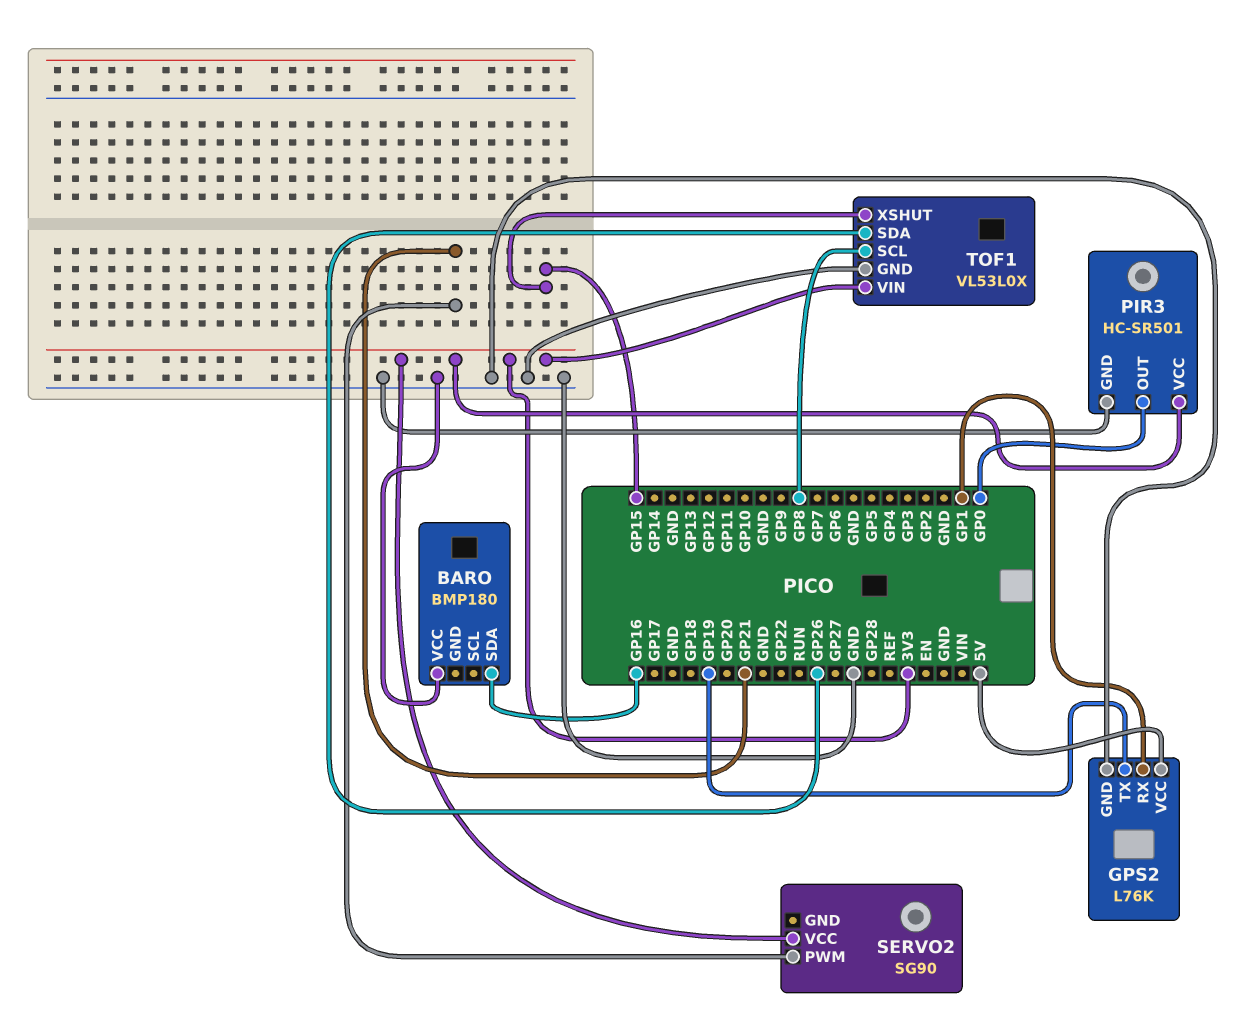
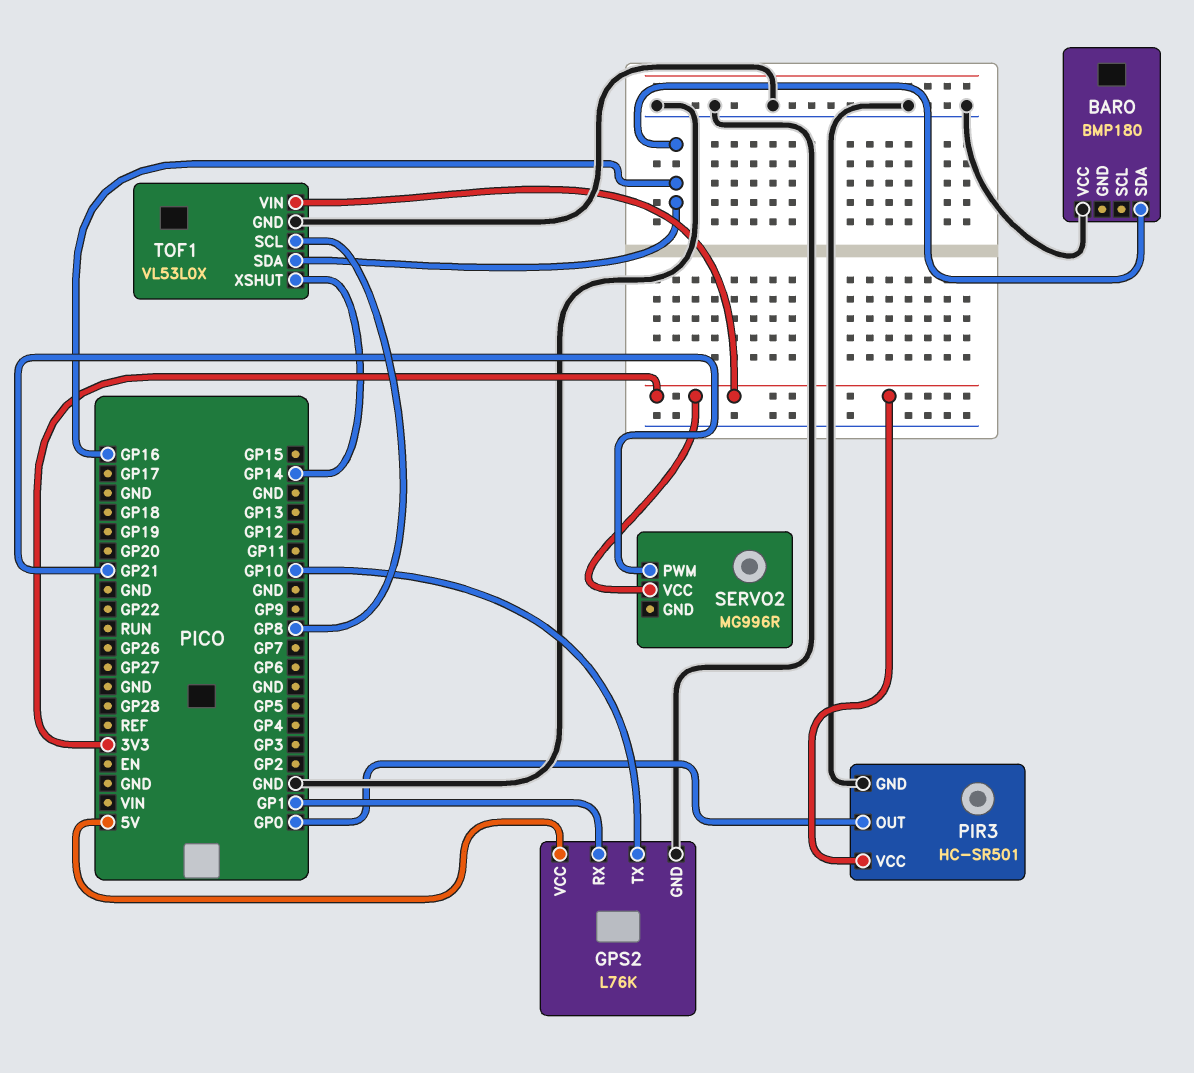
GPS2 pin TX: GP19 -> GP10
SERVO2: SG90 -> MG996R
TOF1 pin SDA: GP26 -> GP16
TOF1 pin XSHUT: GP15 -> GP14

